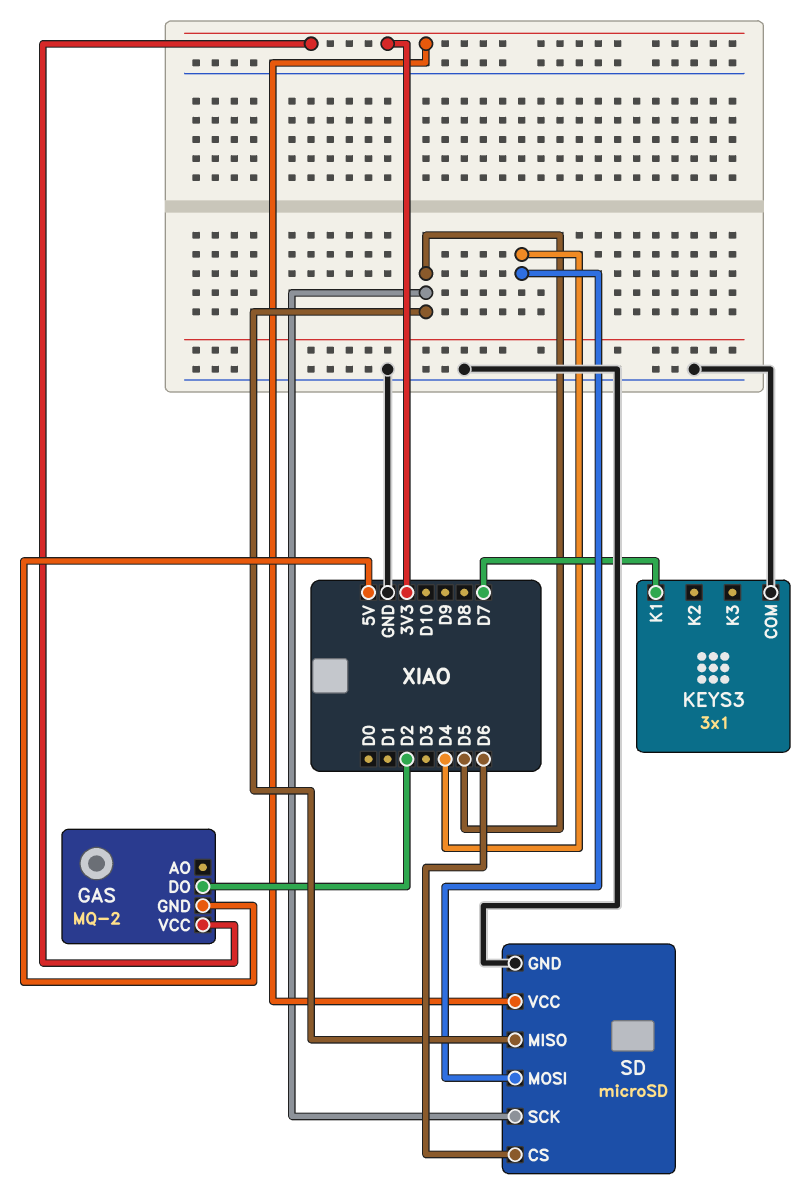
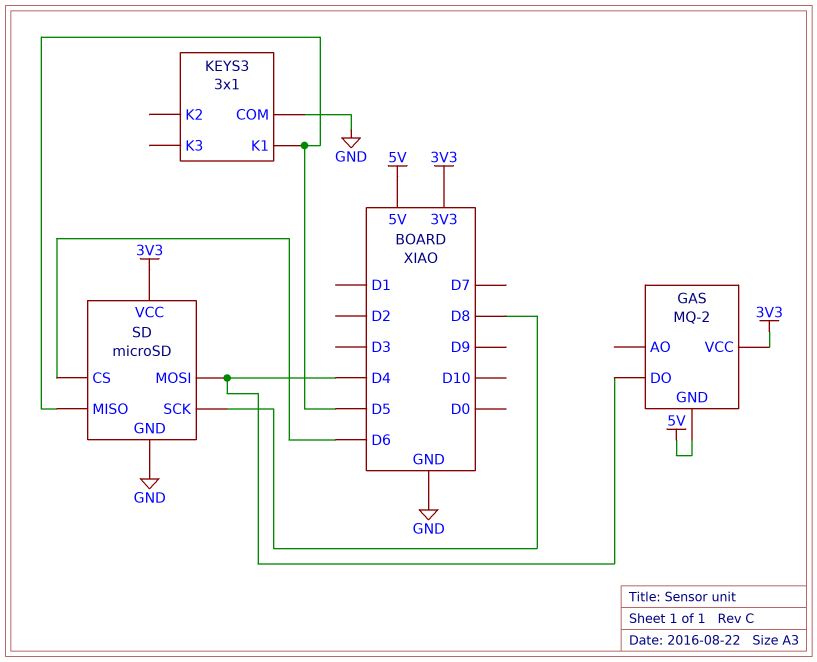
GAS pin DO: D2 -> D4
KEYS3 pin K1: D7 -> D5
SD pin SCK: D5 -> D8

